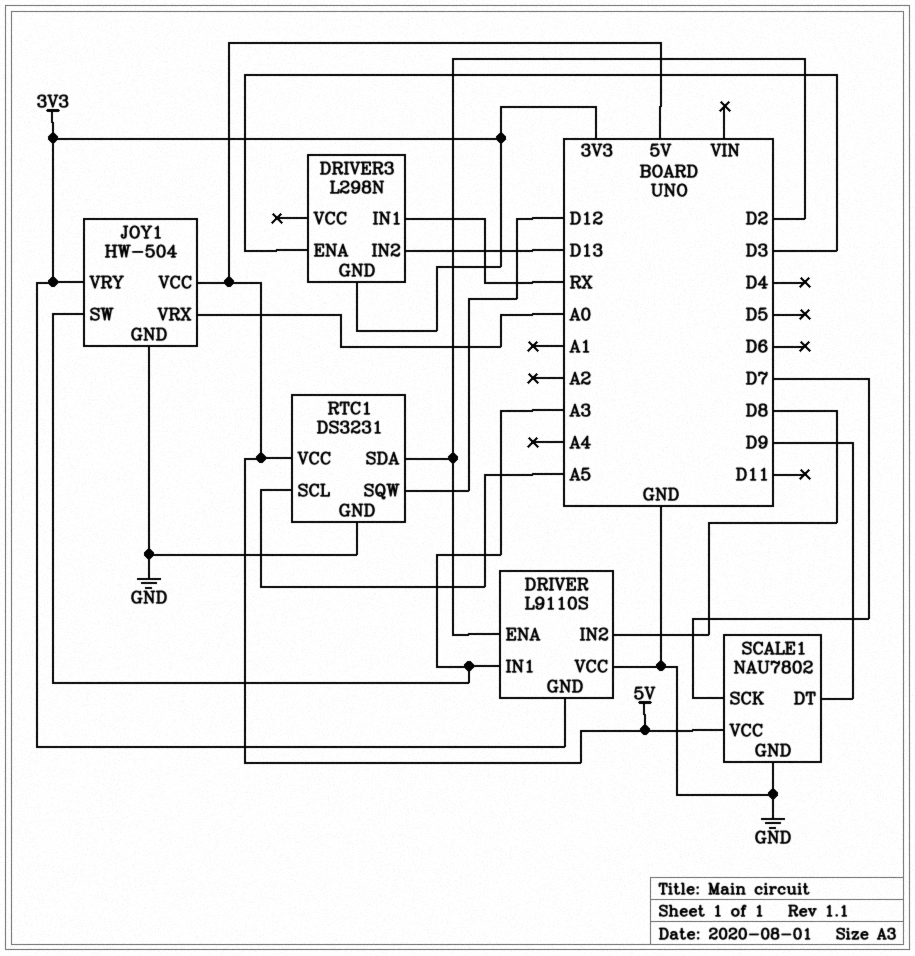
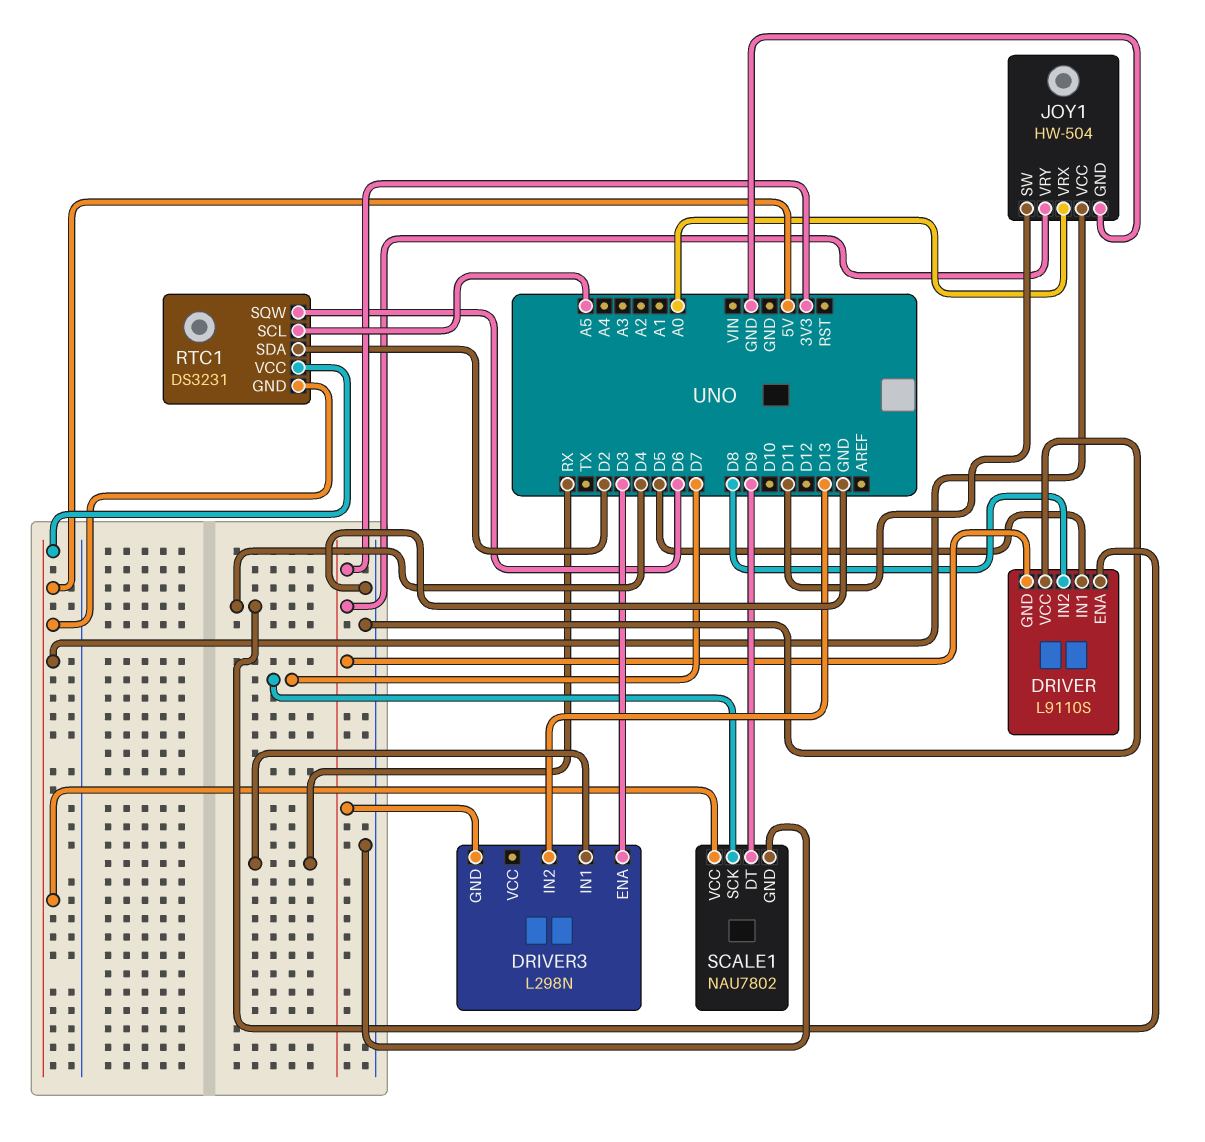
DRIVER pin ENA: D2 -> D4
DRIVER pin IN1: A3 -> D5
JOY1 pin SW: A3 -> D11
RTC1 pin GND: GND -> 5V
RTC1 pin SQW: D12 -> D6

